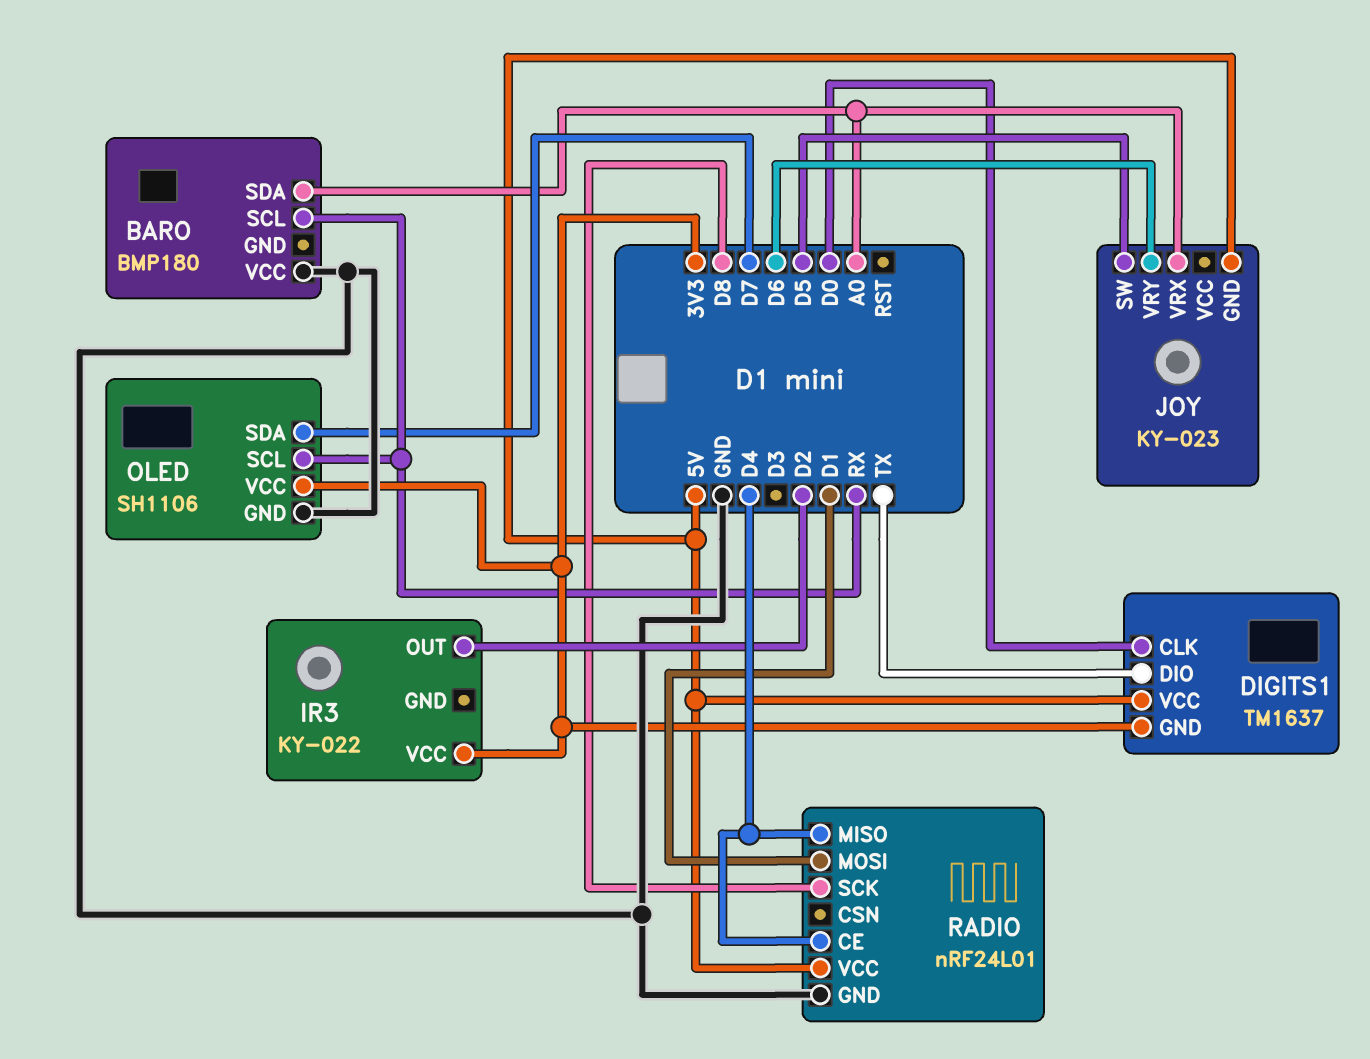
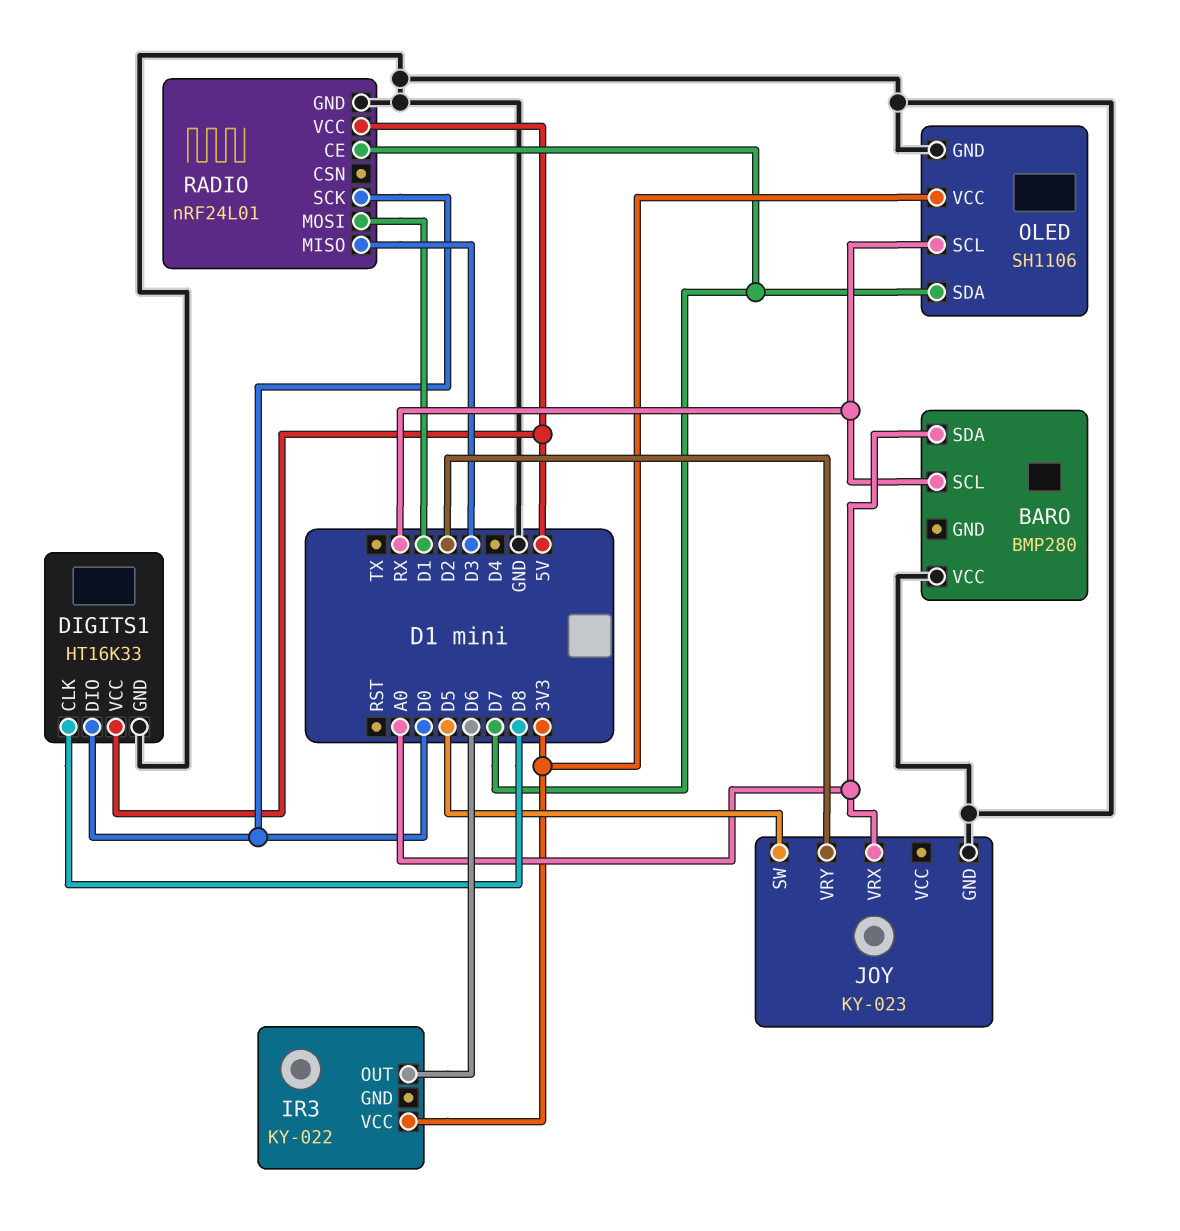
BARO: BMP180 -> BMP280
DIGITS1: TM1637 -> HT16K33
DIGITS1 pin CLK: D0 -> D8
DIGITS1 pin DIO: TX -> D0
DIGITS1 pin GND: 3V3 -> GND
IR3 pin OUT: D2 -> D6
JOY pin GND: 5V -> GND
JOY pin VRY: D6 -> D2
RADIO pin CE: D4 -> D7
RADIO pin MISO: D4 -> D3
RADIO pin SCK: D8 -> D0

